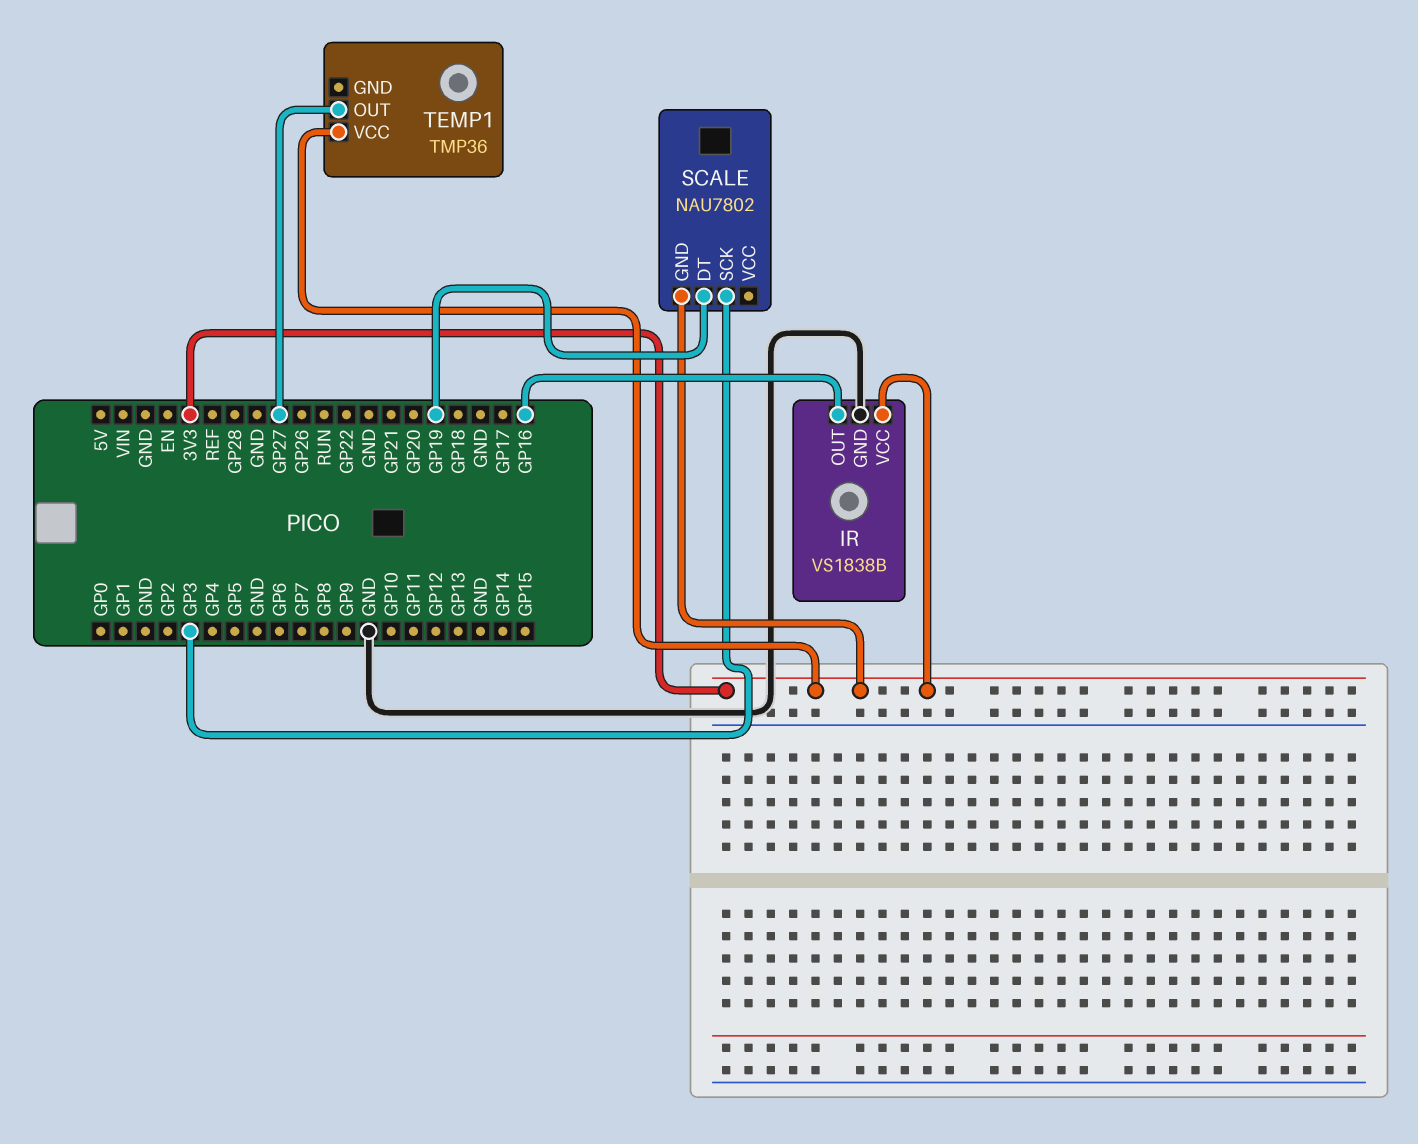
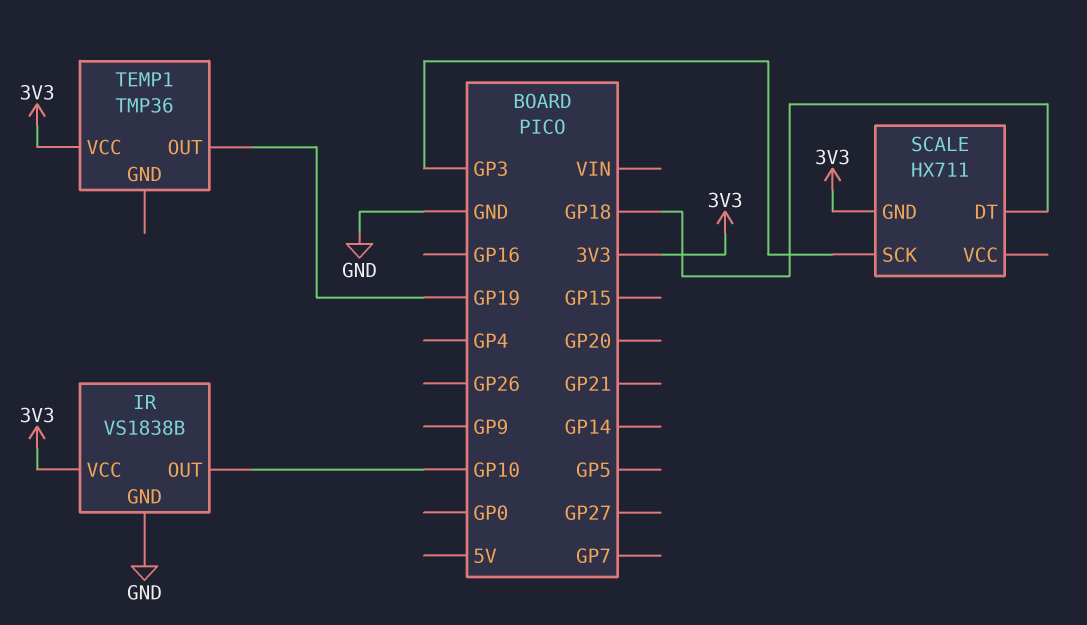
IR pin OUT: GP16 -> GP10
SCALE: NAU7802 -> HX711
SCALE pin DT: GP19 -> GP18
TEMP1 pin OUT: GP27 -> GP19

